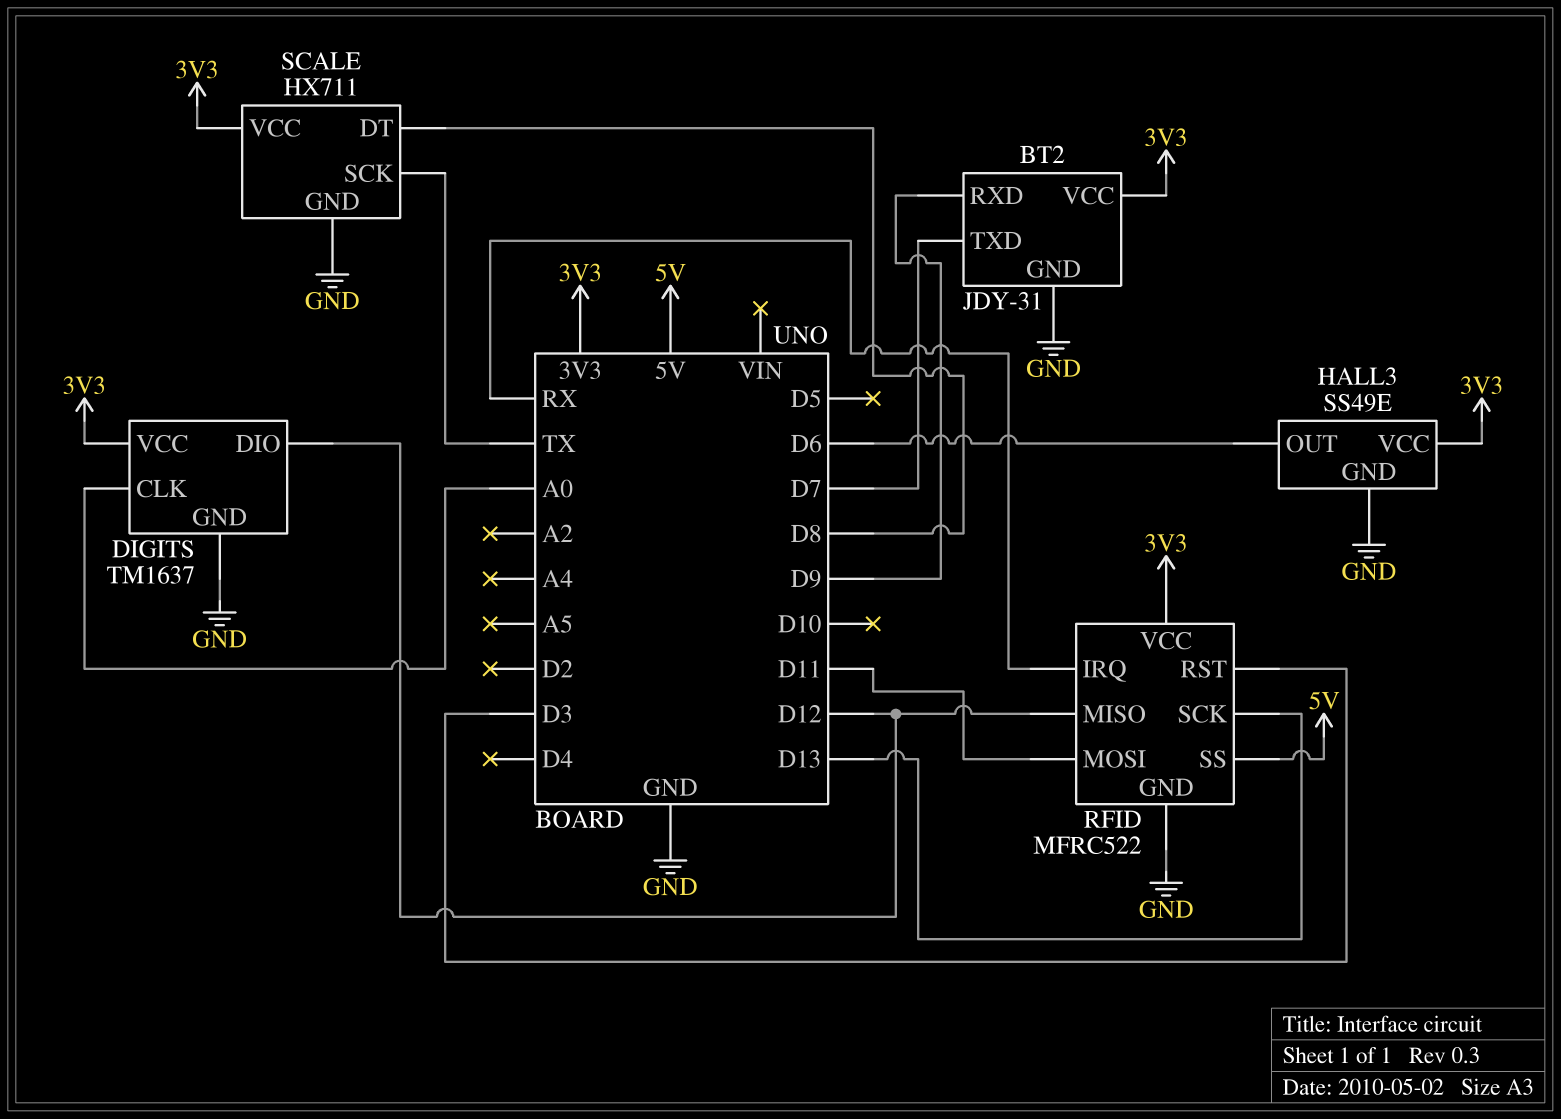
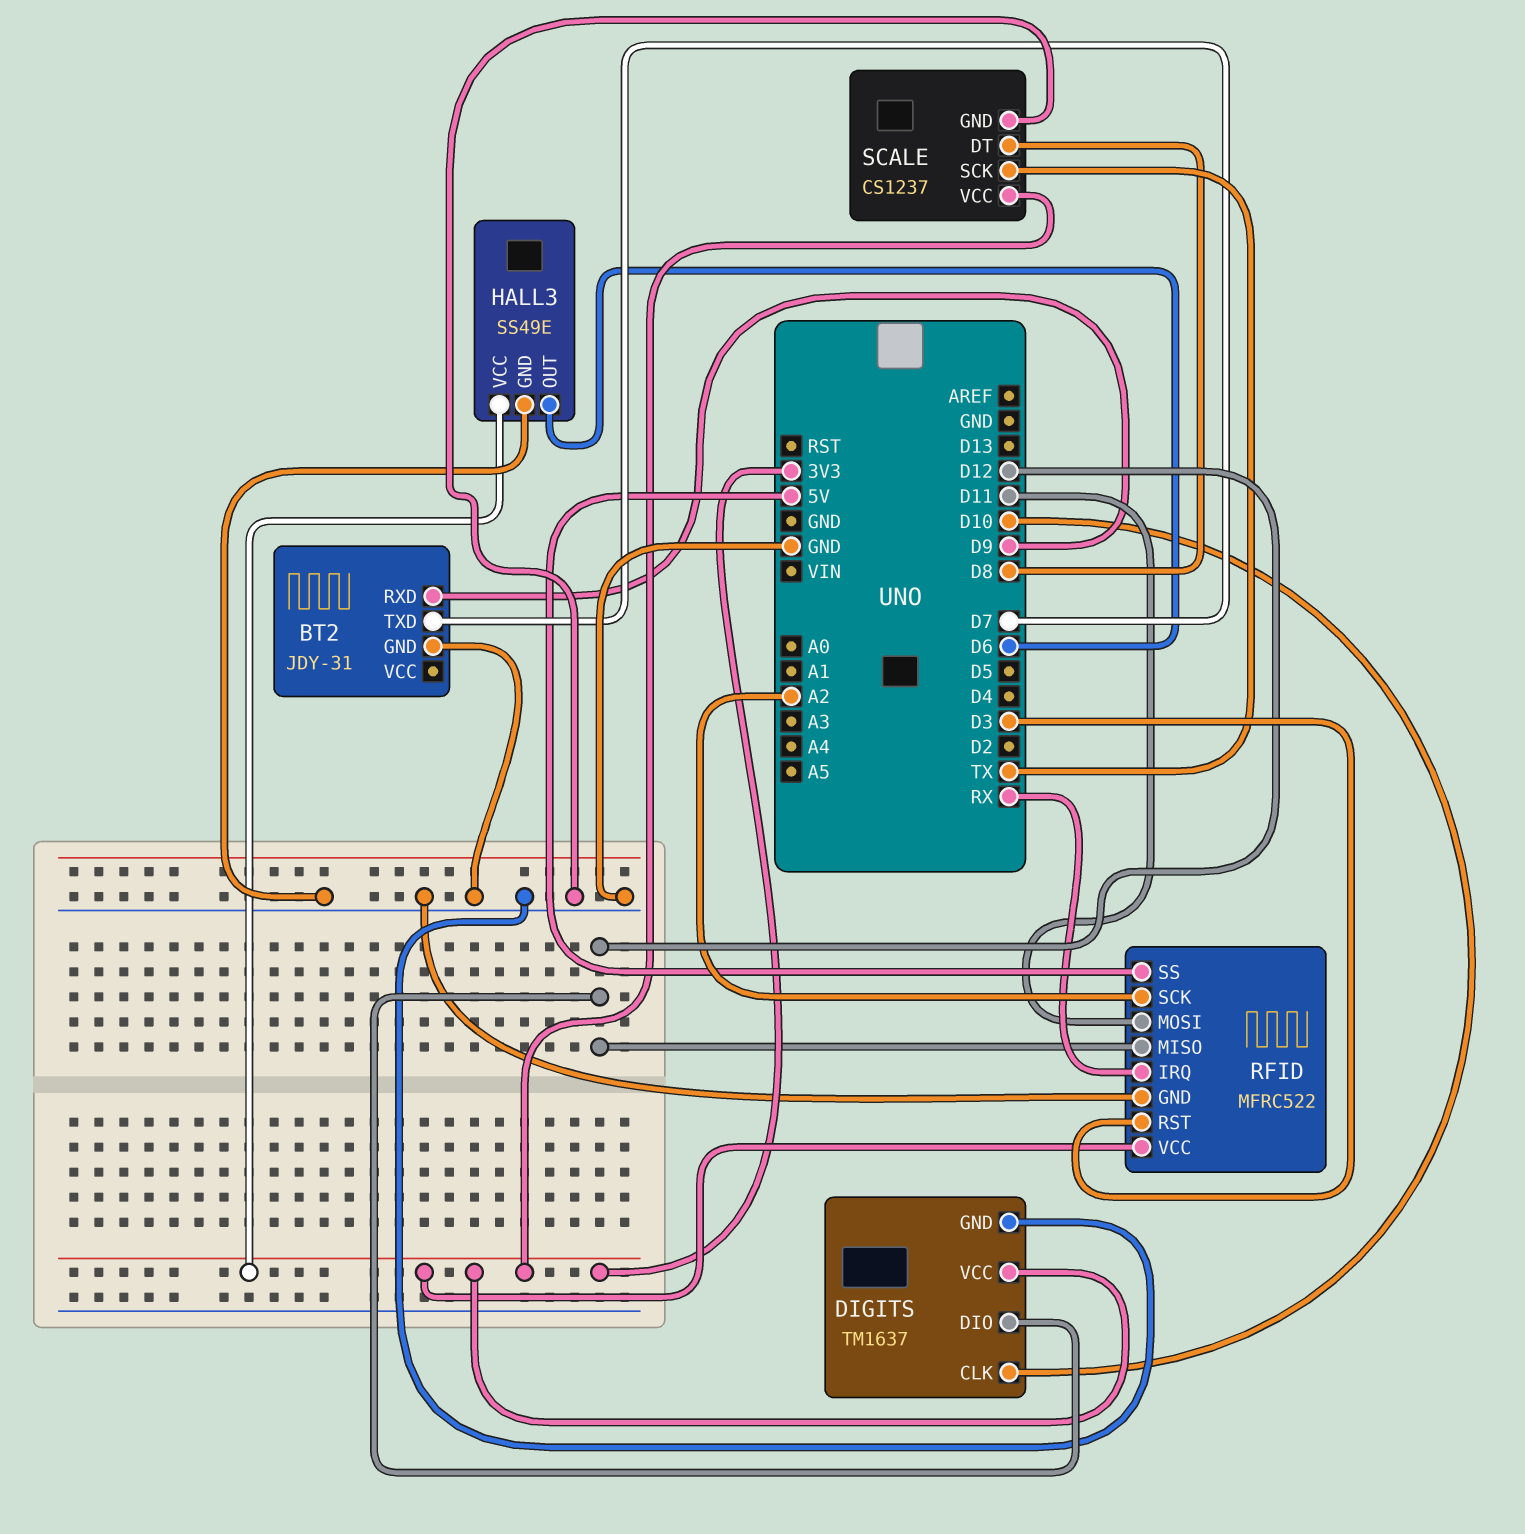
BT2 pin VCC: 3V3 -> none
DIGITS pin CLK: A0 -> D10
RFID pin SCK: D13 -> A2
SCALE: HX711 -> CS1237

